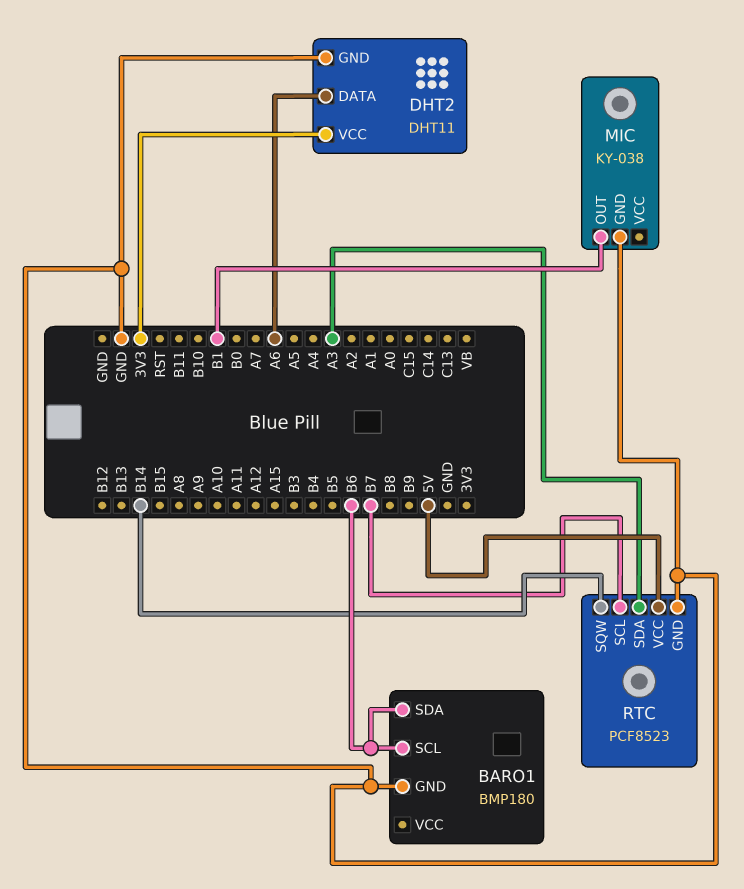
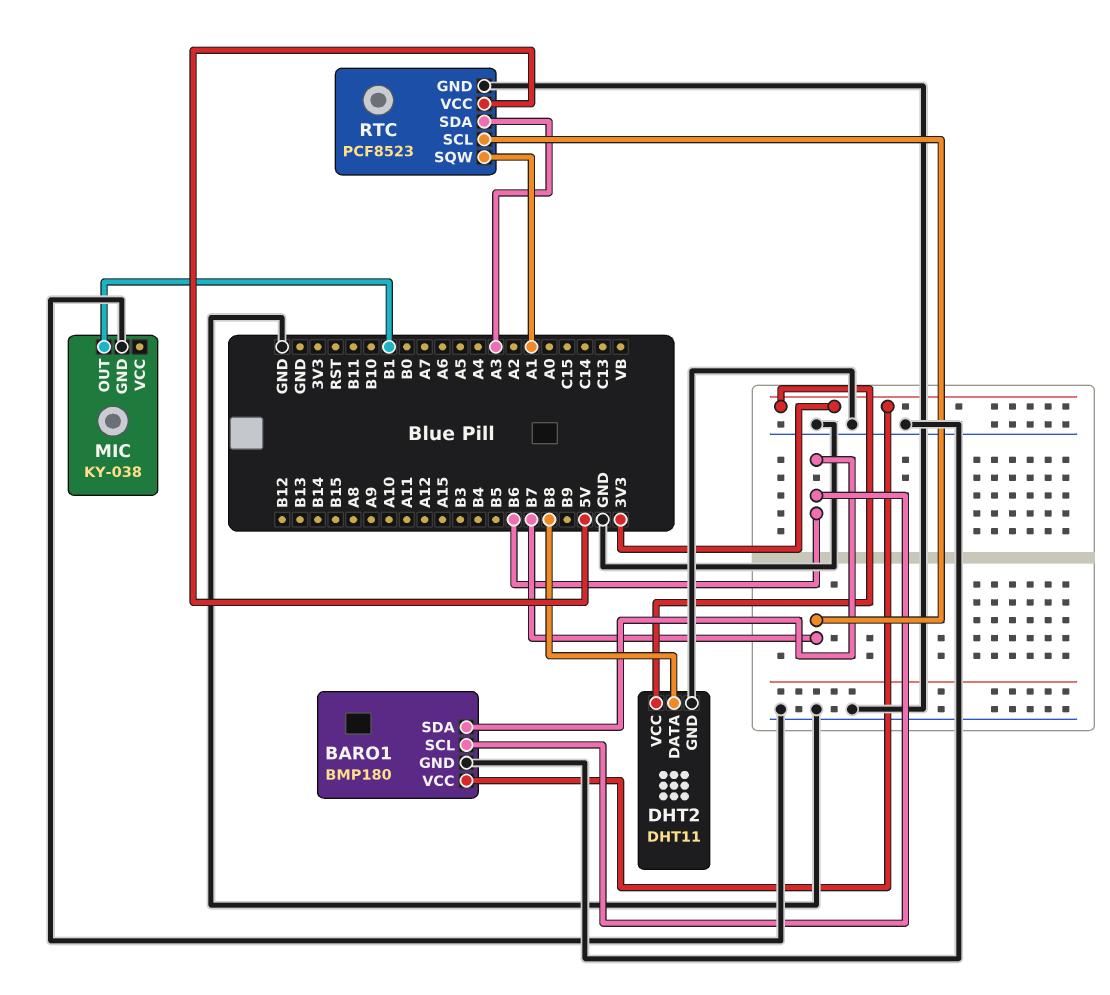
BARO1 pin VCC: none -> 3V3
DHT2 pin DATA: A6 -> B8
RTC pin SQW: B14 -> A1

